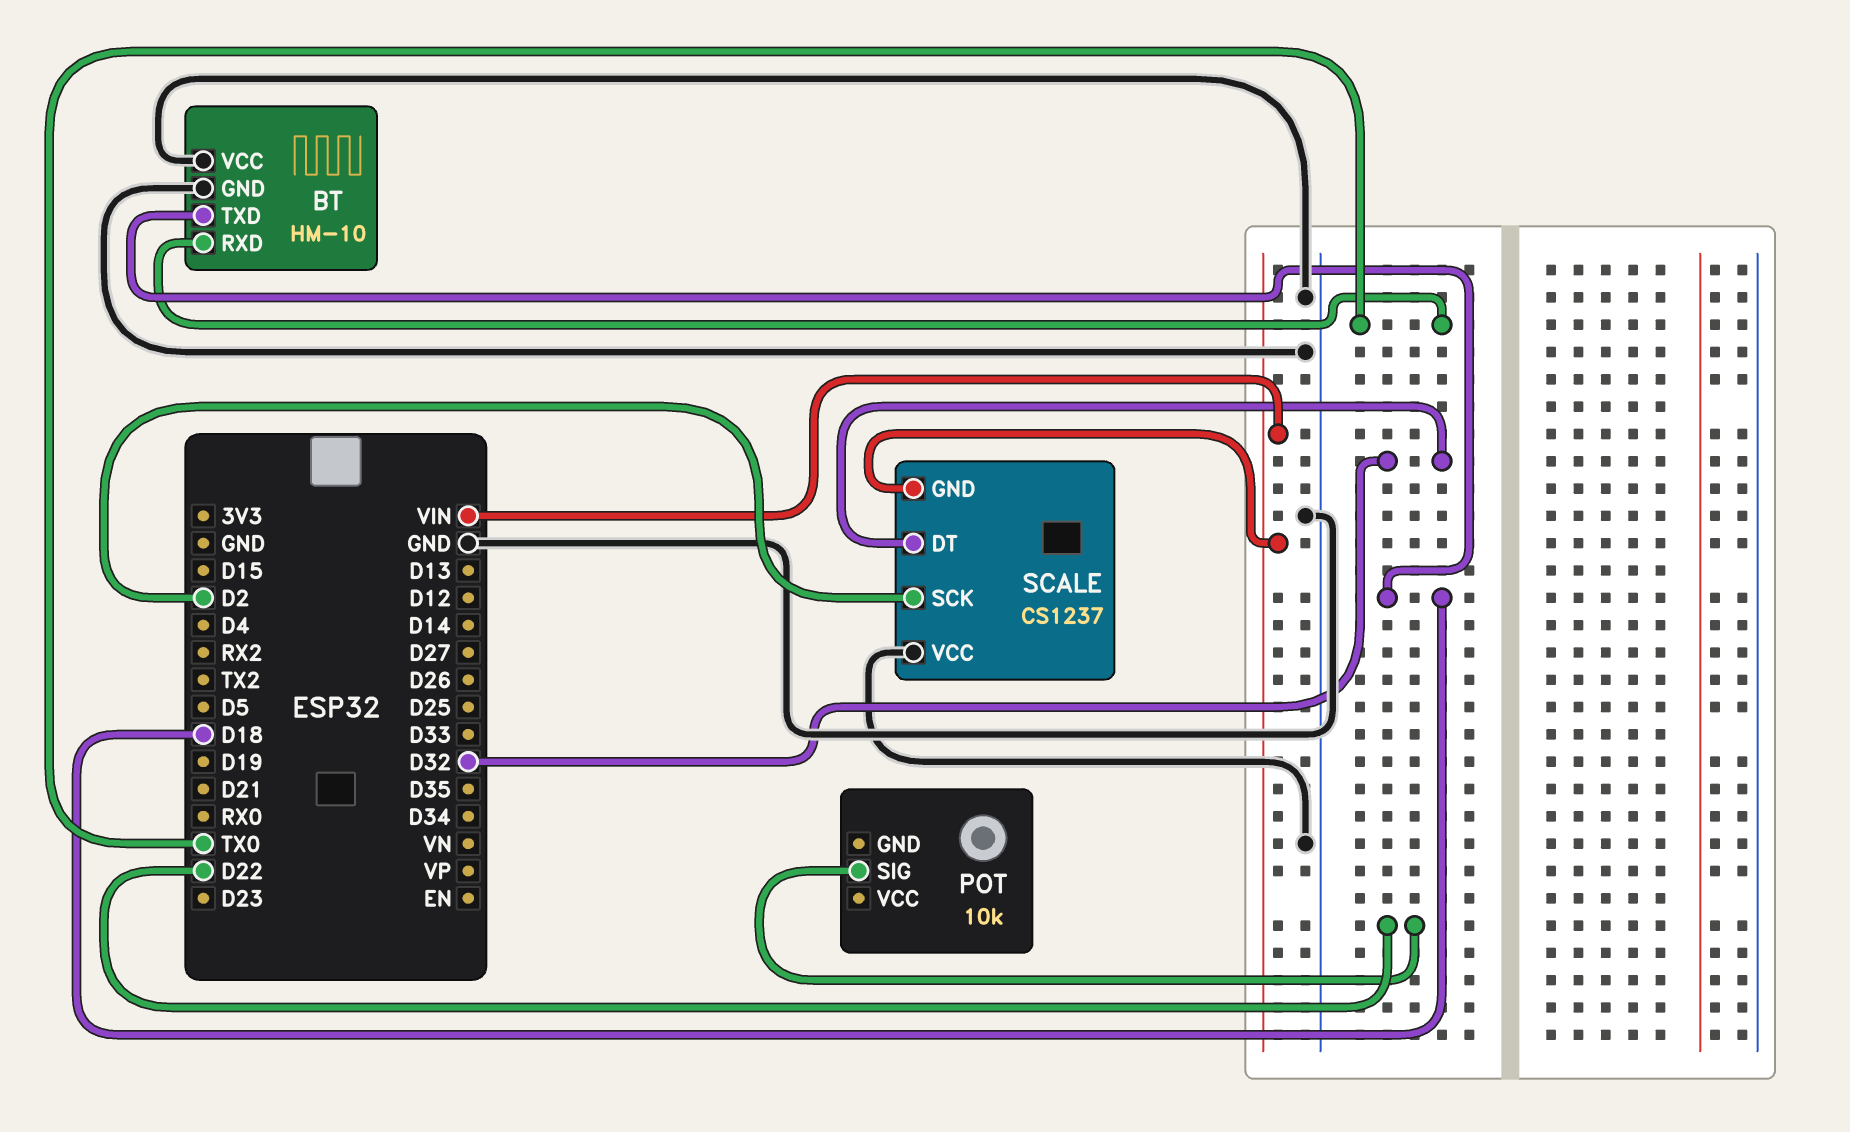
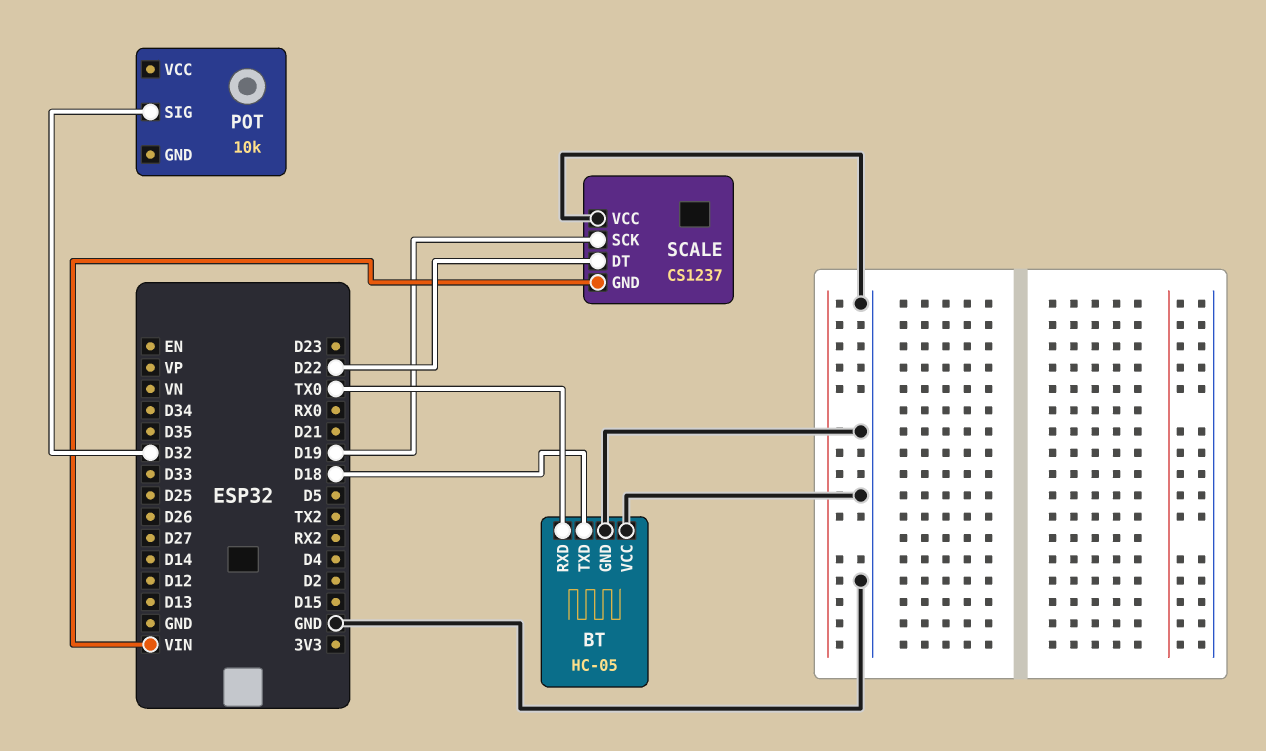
BT: HM-10 -> HC-05
POT pin SIG: D22 -> D32
SCALE pin DT: D32 -> D22
SCALE pin SCK: D2 -> D19

